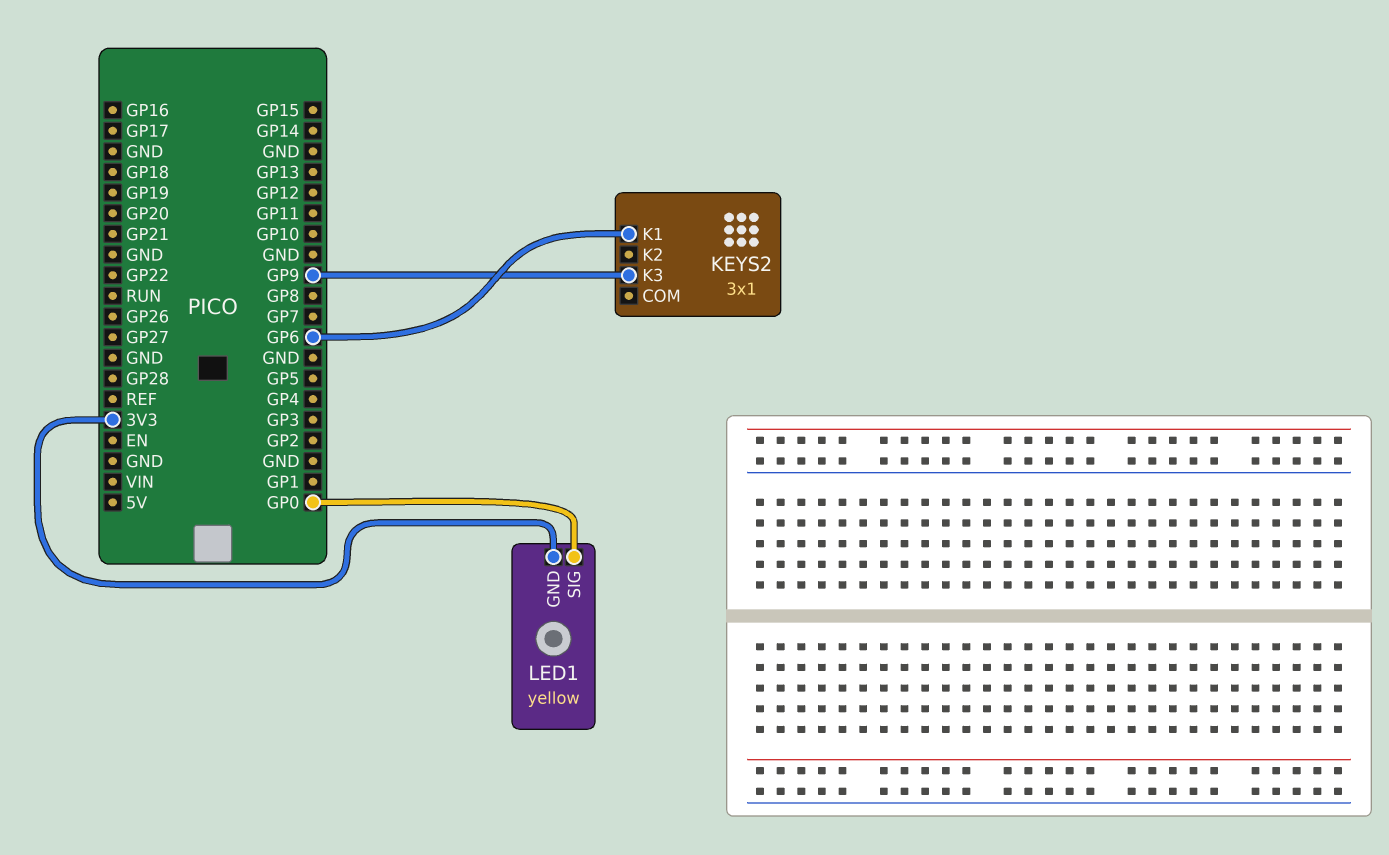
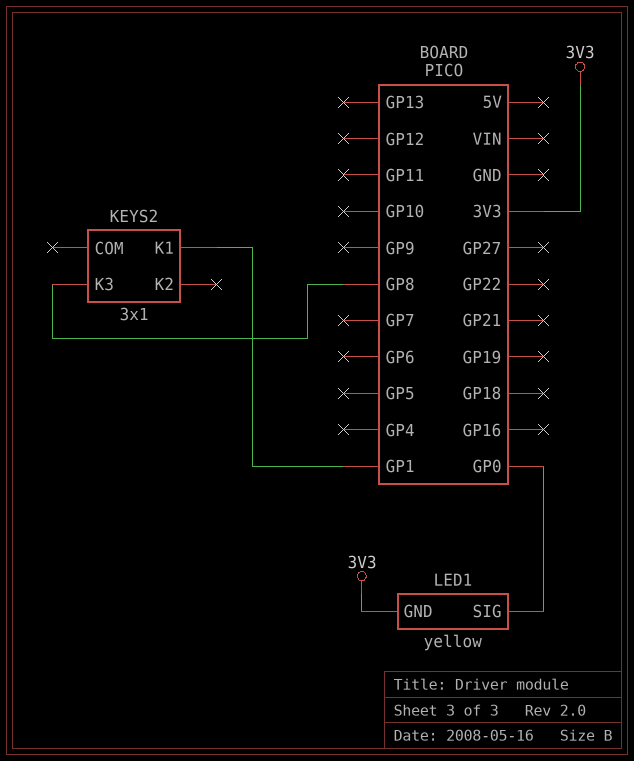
KEYS2 pin K1: GP6 -> GP1
KEYS2 pin K3: GP9 -> GP8

